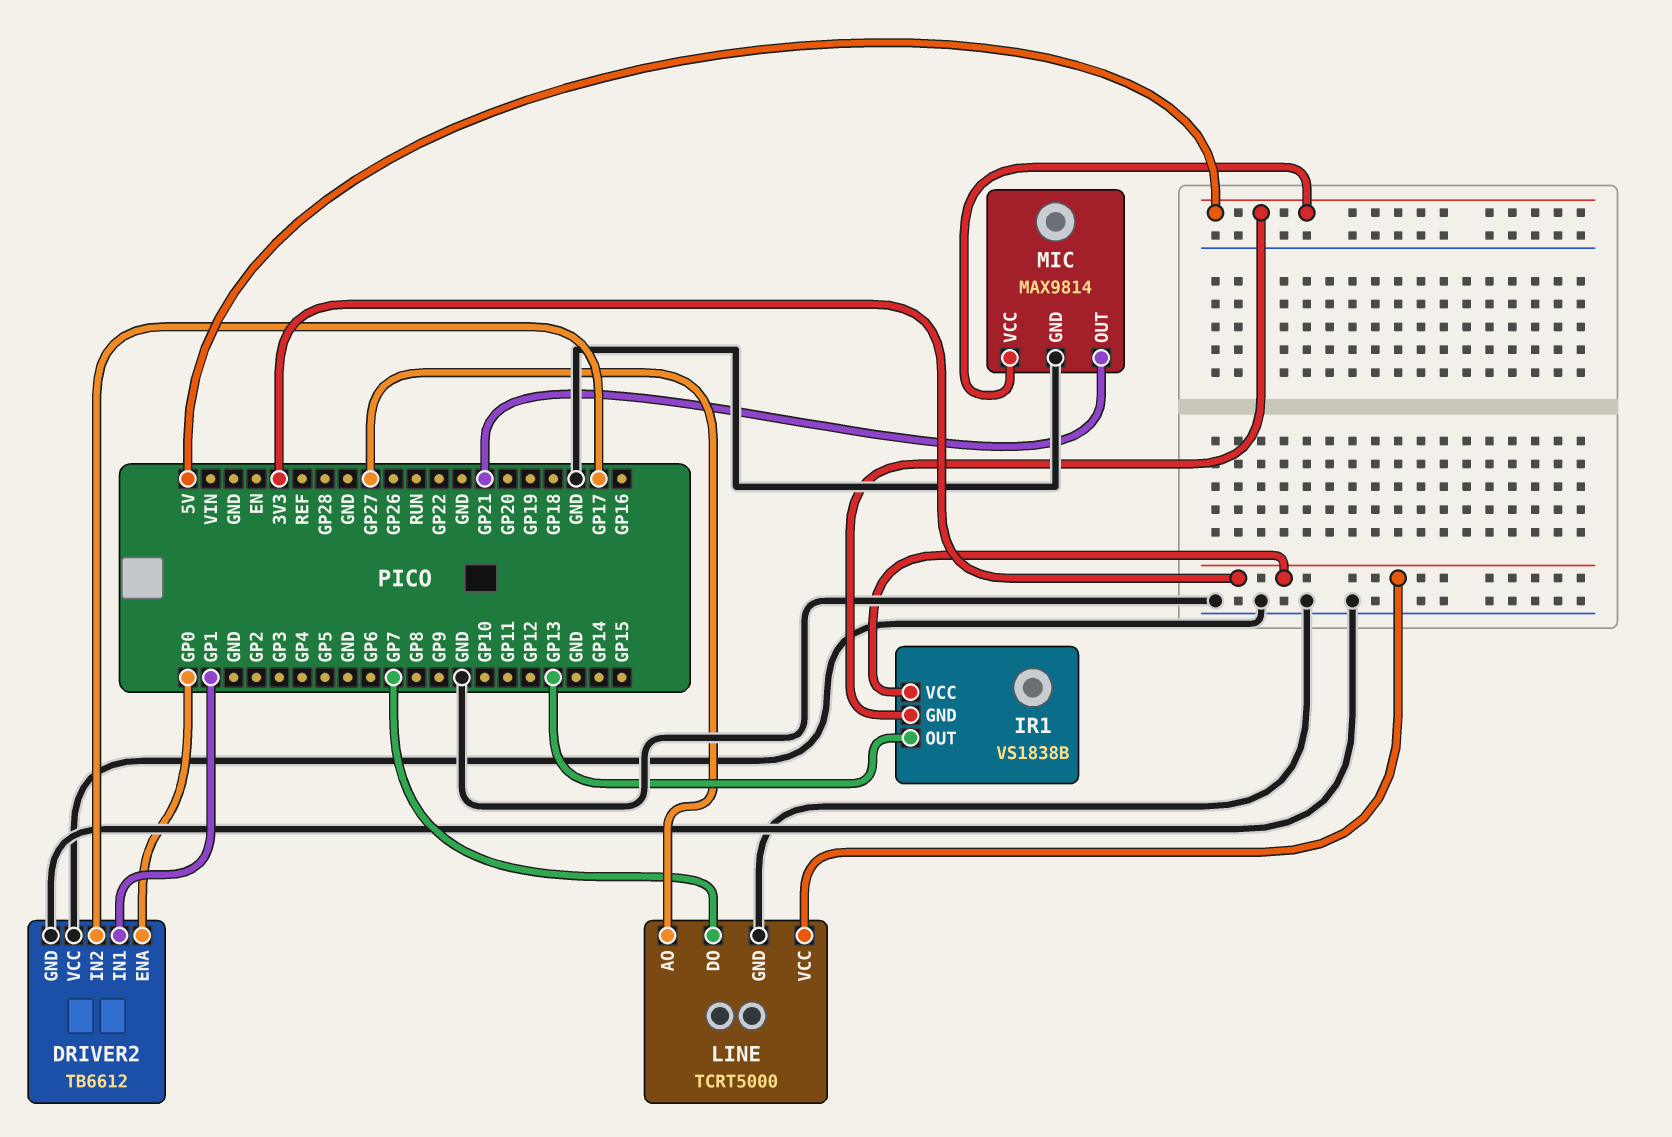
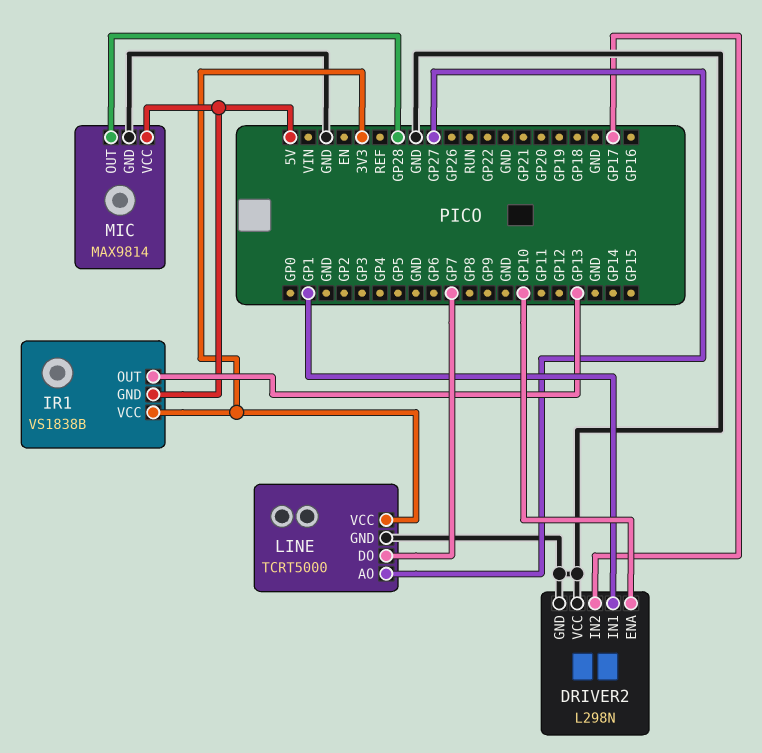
DRIVER2: TB6612 -> L298N
DRIVER2 pin ENA: GP0 -> GP10
MIC pin OUT: GP21 -> GP28

